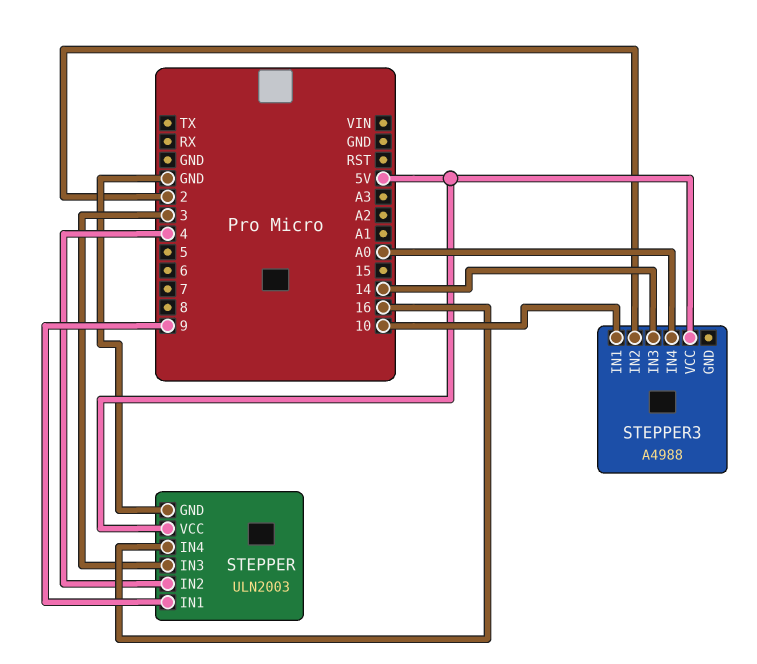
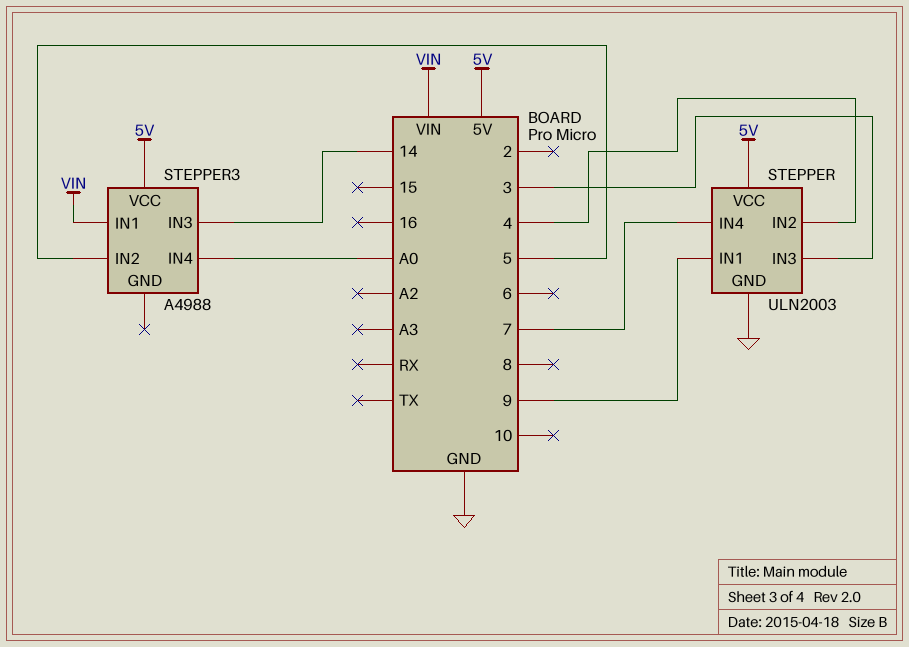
STEPPER pin IN4: 16 -> 7
STEPPER3 pin IN1: 10 -> VIN
STEPPER3 pin IN2: 2 -> 5

